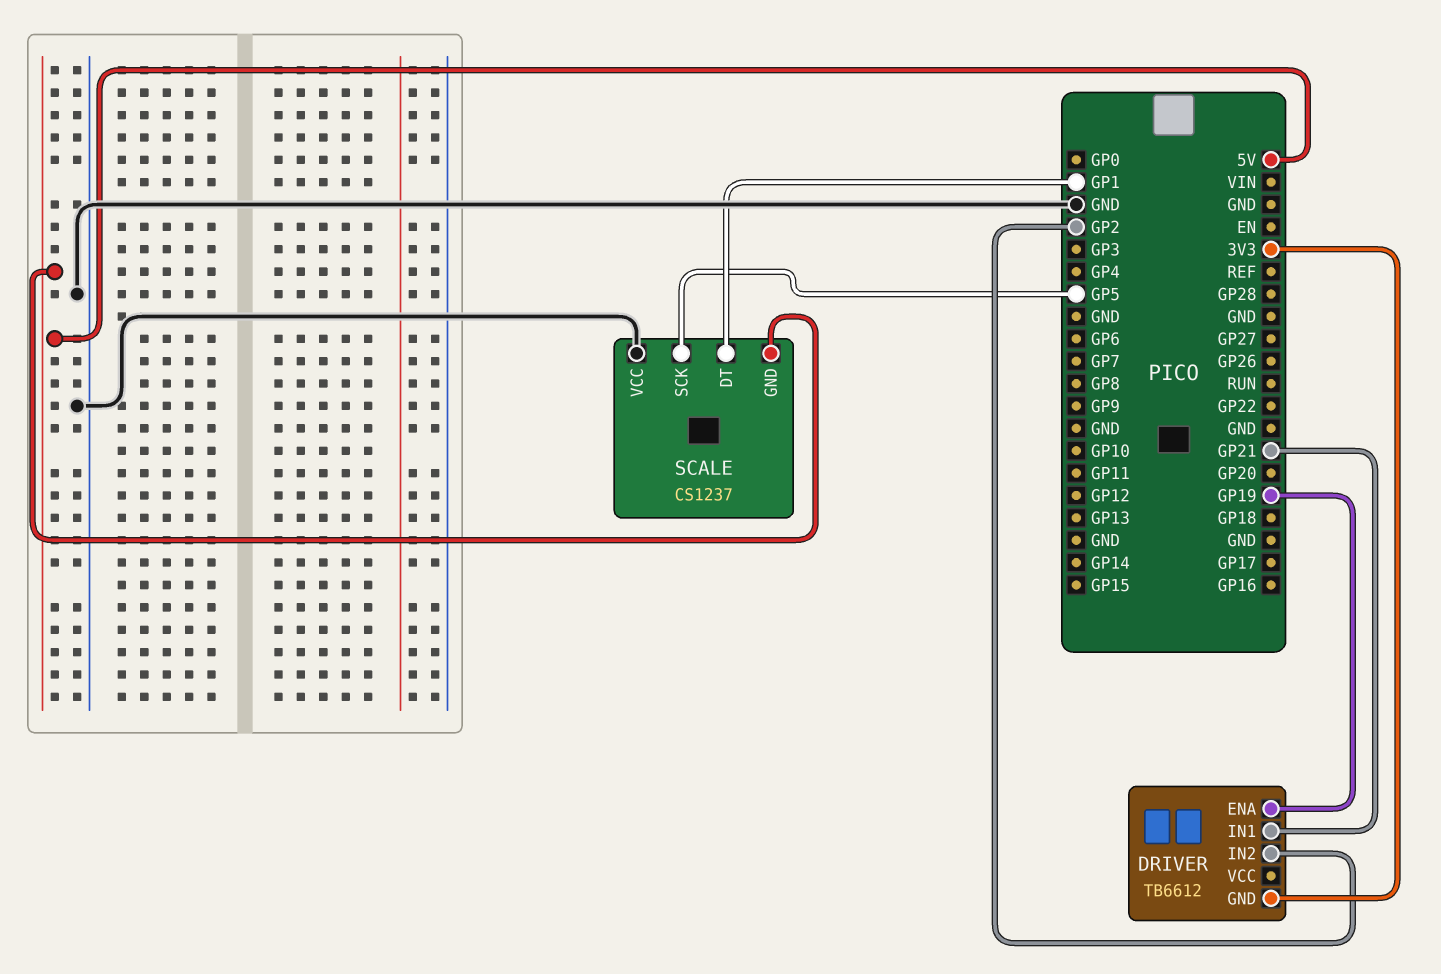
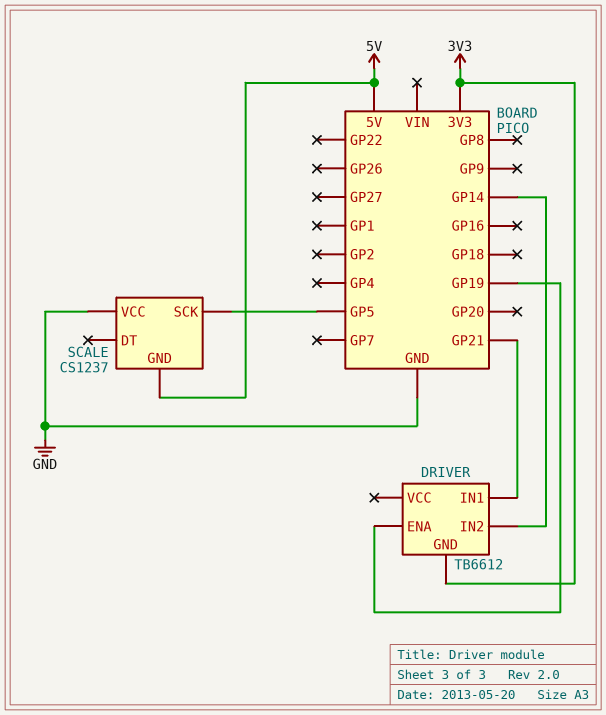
DRIVER pin IN2: GP2 -> GP14
SCALE pin DT: GP1 -> none

